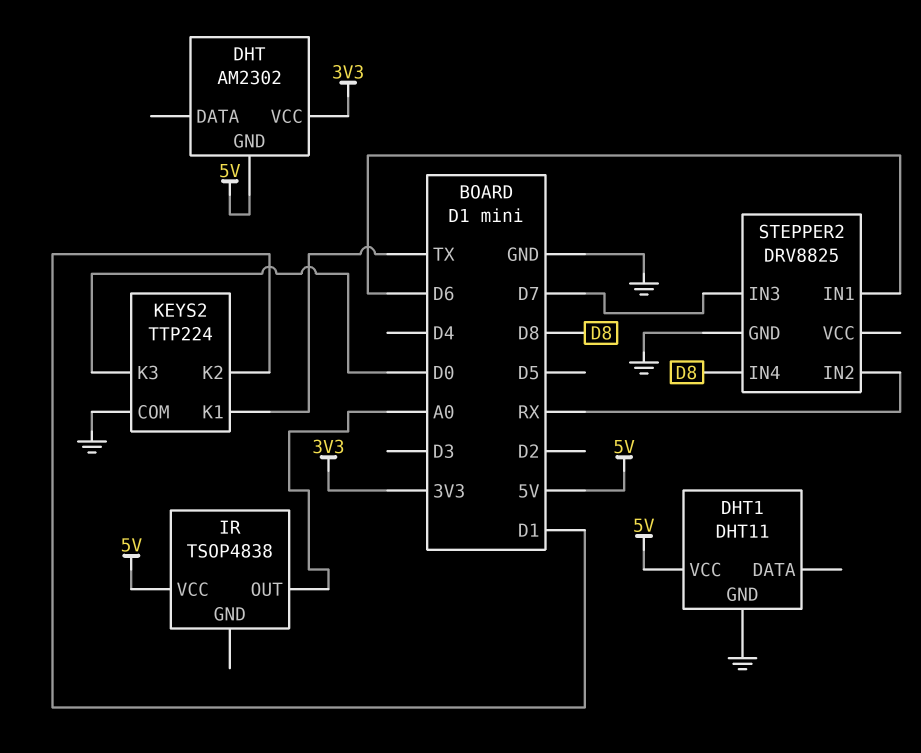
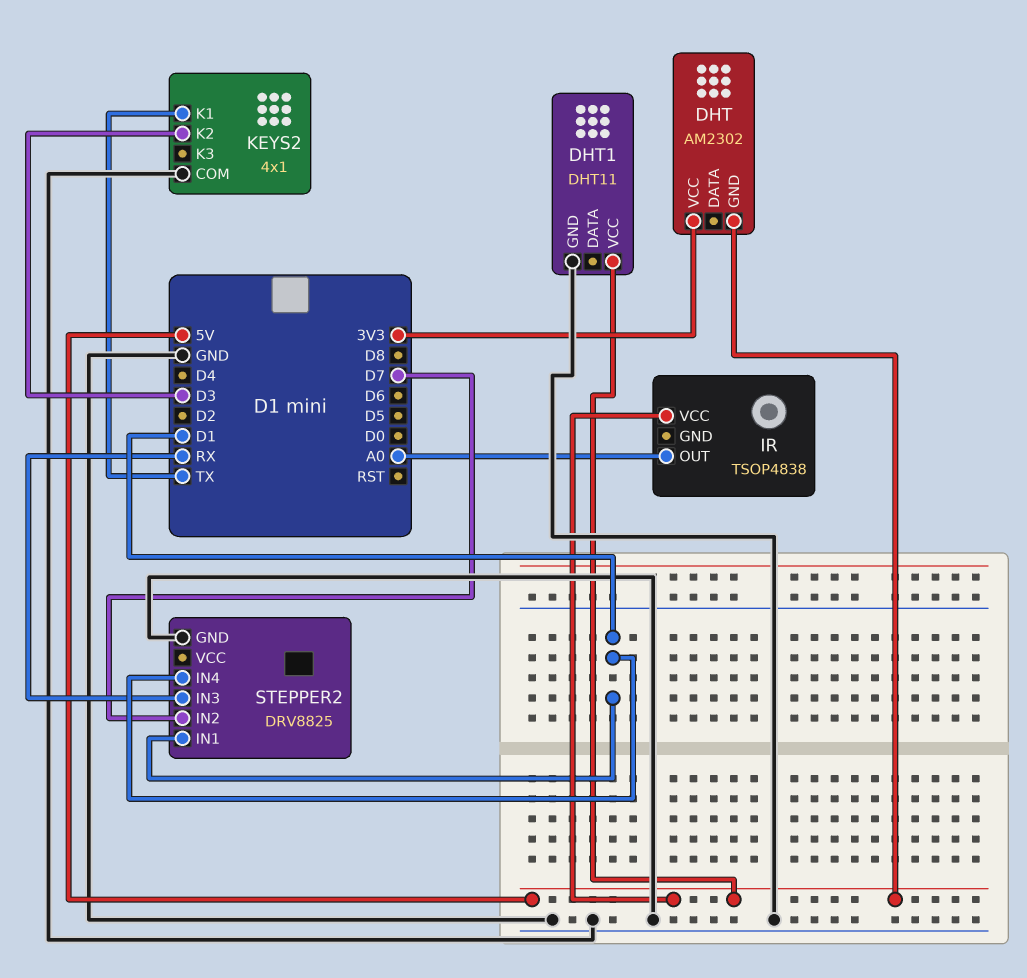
KEYS2: TTP224 -> 4x1
KEYS2 pin K2: D1 -> D3
KEYS2 pin K3: D0 -> none
STEPPER2 pin IN1: D6 -> D1
STEPPER2 pin IN2: RX -> D7
STEPPER2 pin IN3: D7 -> RX
STEPPER2 pin IN4: D8 -> D1

